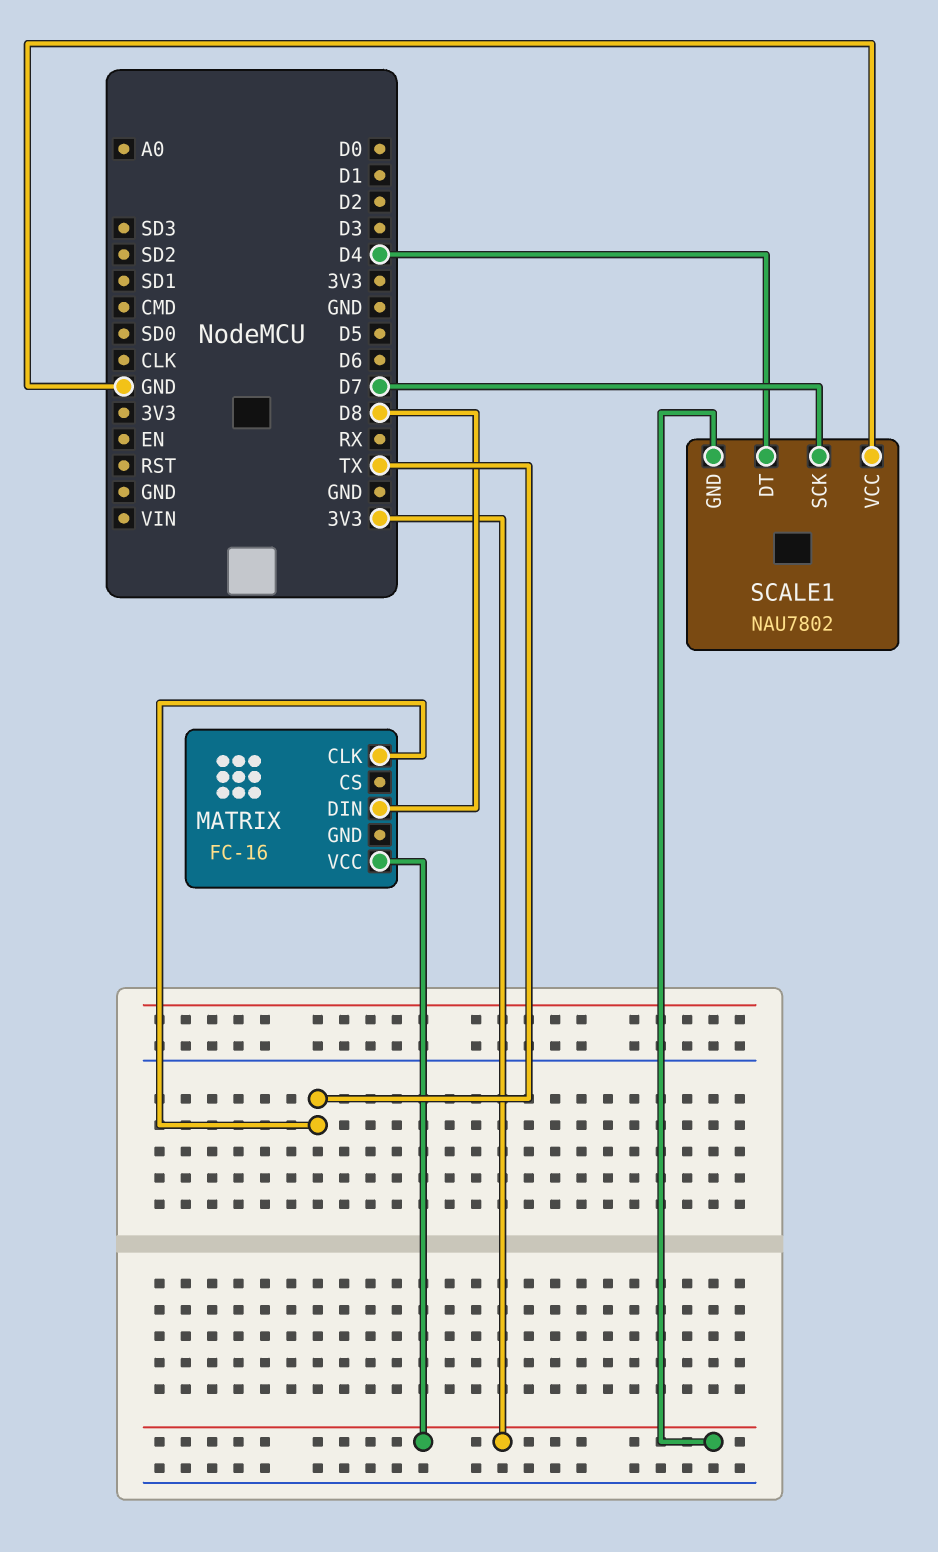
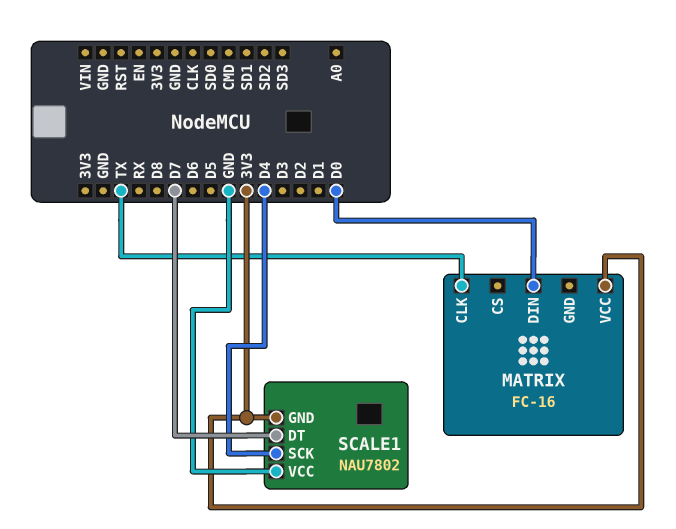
MATRIX pin DIN: D8 -> D0
SCALE1 pin DT: D4 -> D7
SCALE1 pin SCK: D7 -> D4

